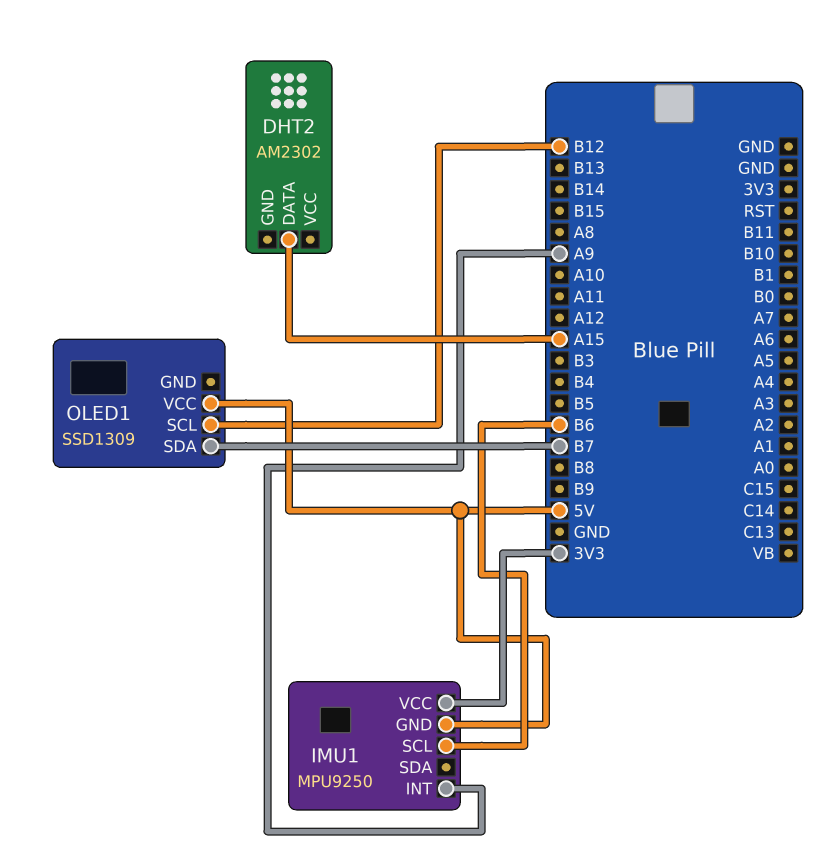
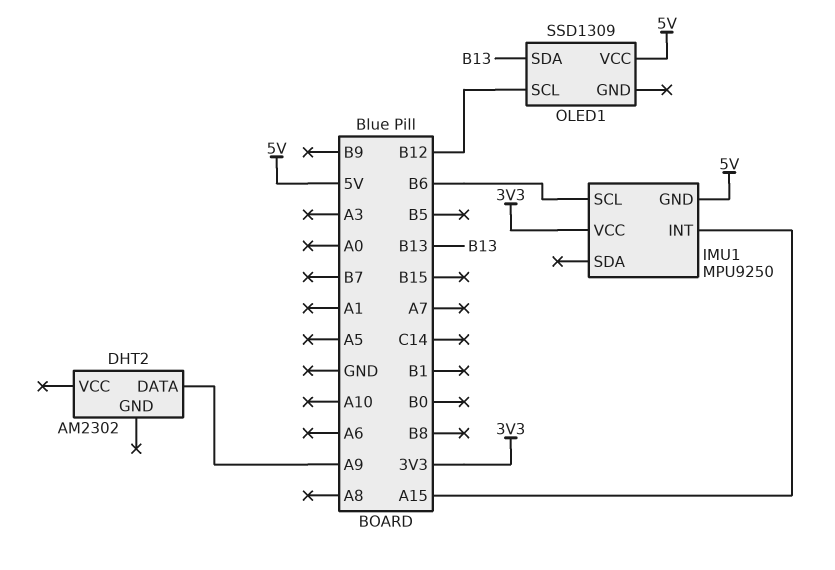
DHT2 pin DATA: A15 -> A9
IMU1 pin INT: A9 -> A15
OLED1 pin SDA: B7 -> B13

